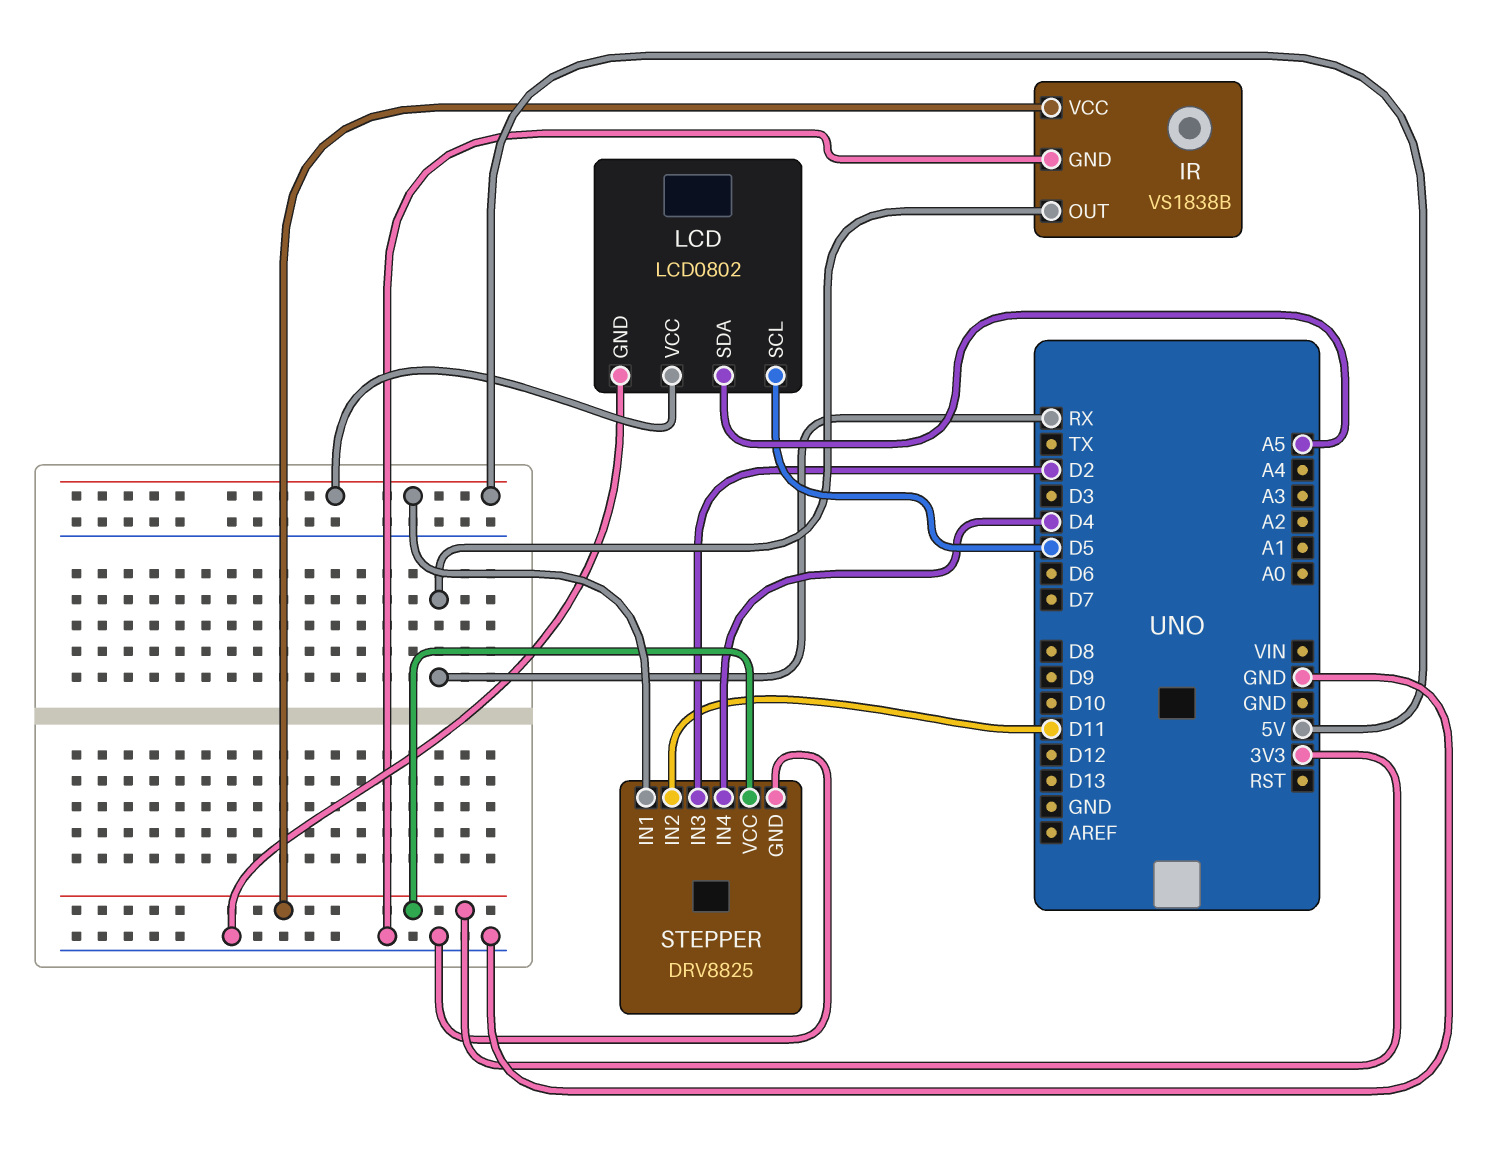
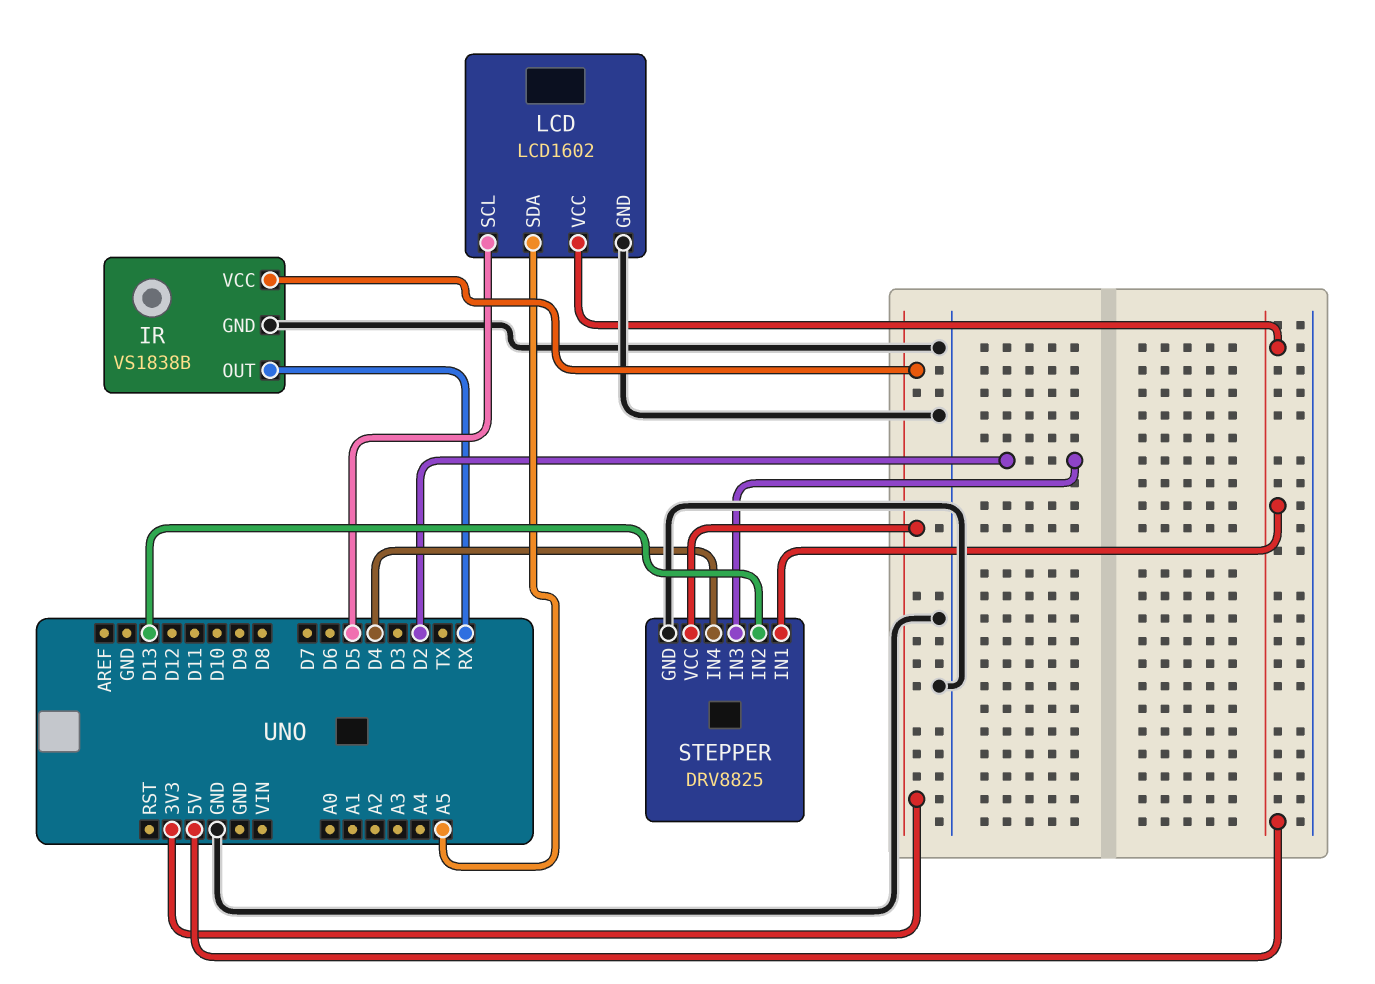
LCD: LCD0802 -> LCD1602
STEPPER pin IN2: D11 -> D13

